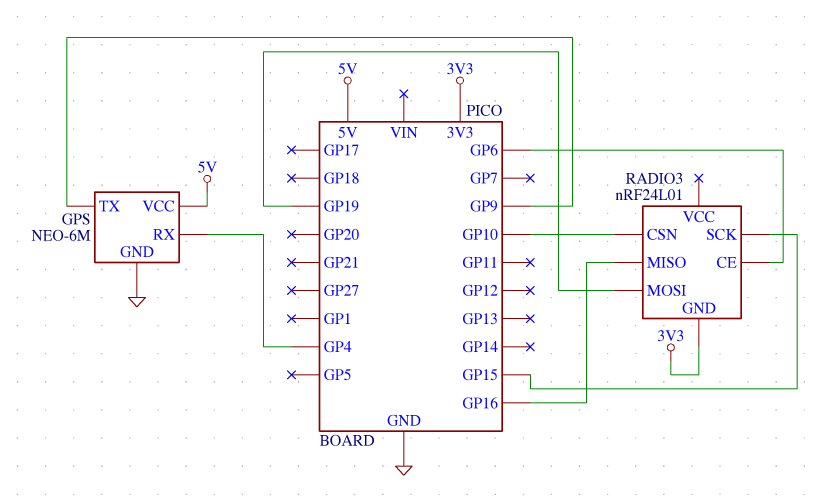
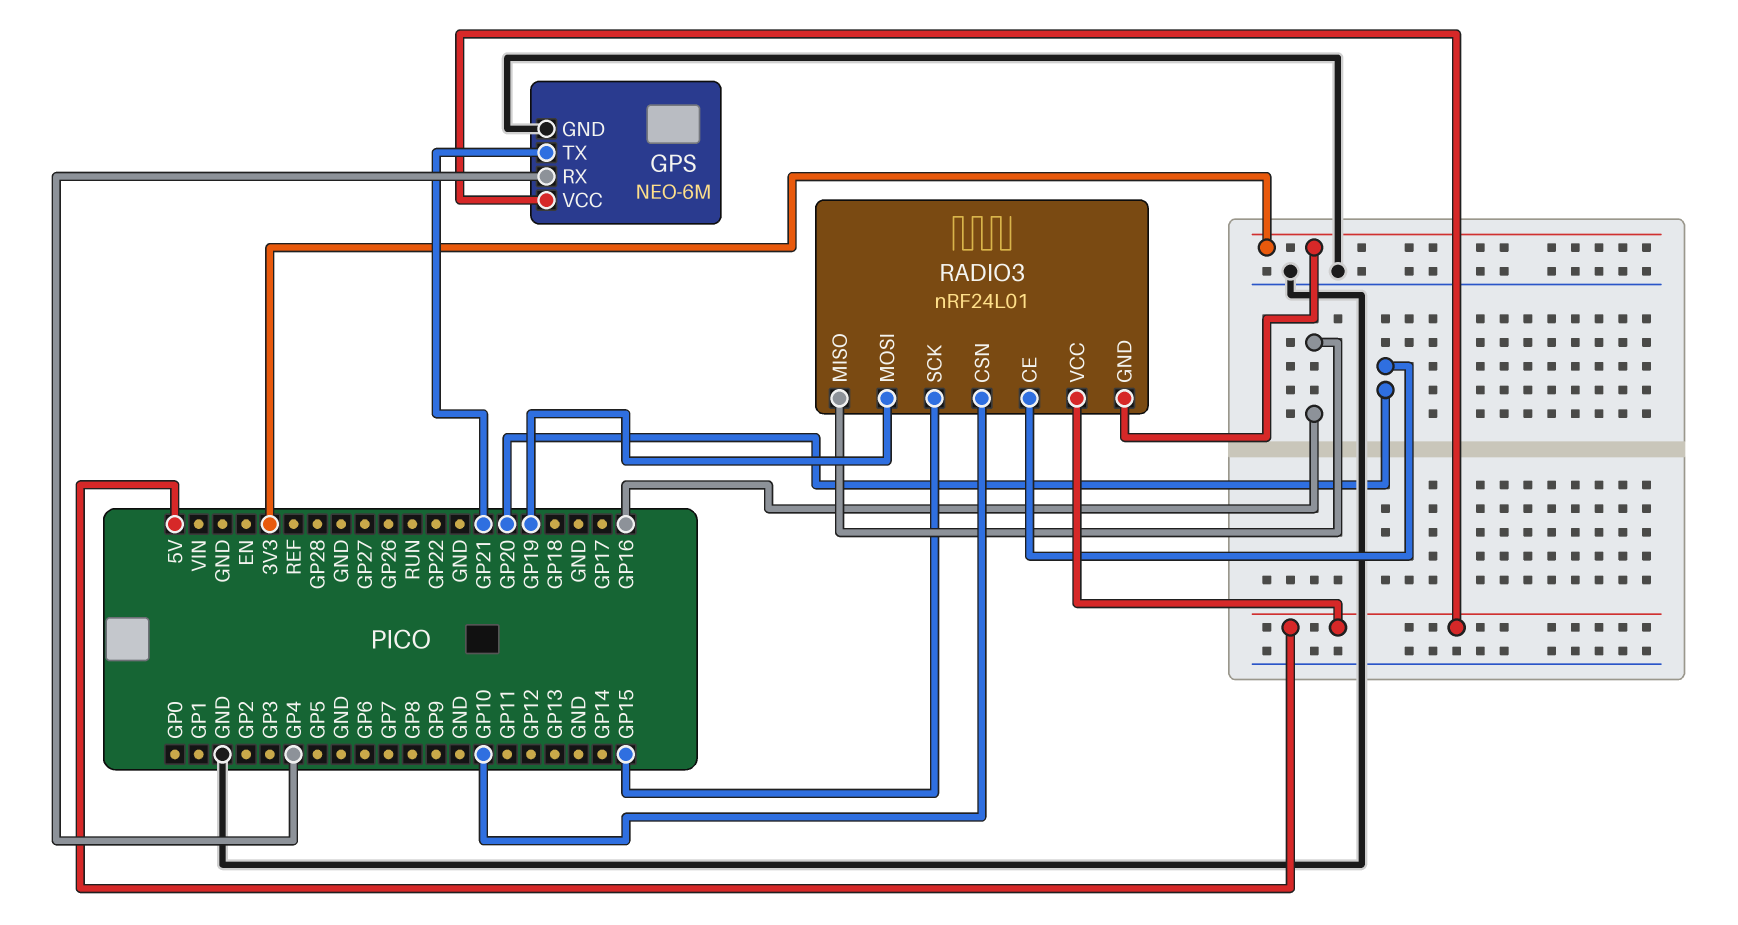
GPS pin TX: GP9 -> GP21
RADIO3 pin CE: GP6 -> GP20
RADIO3 pin VCC: none -> 5V

